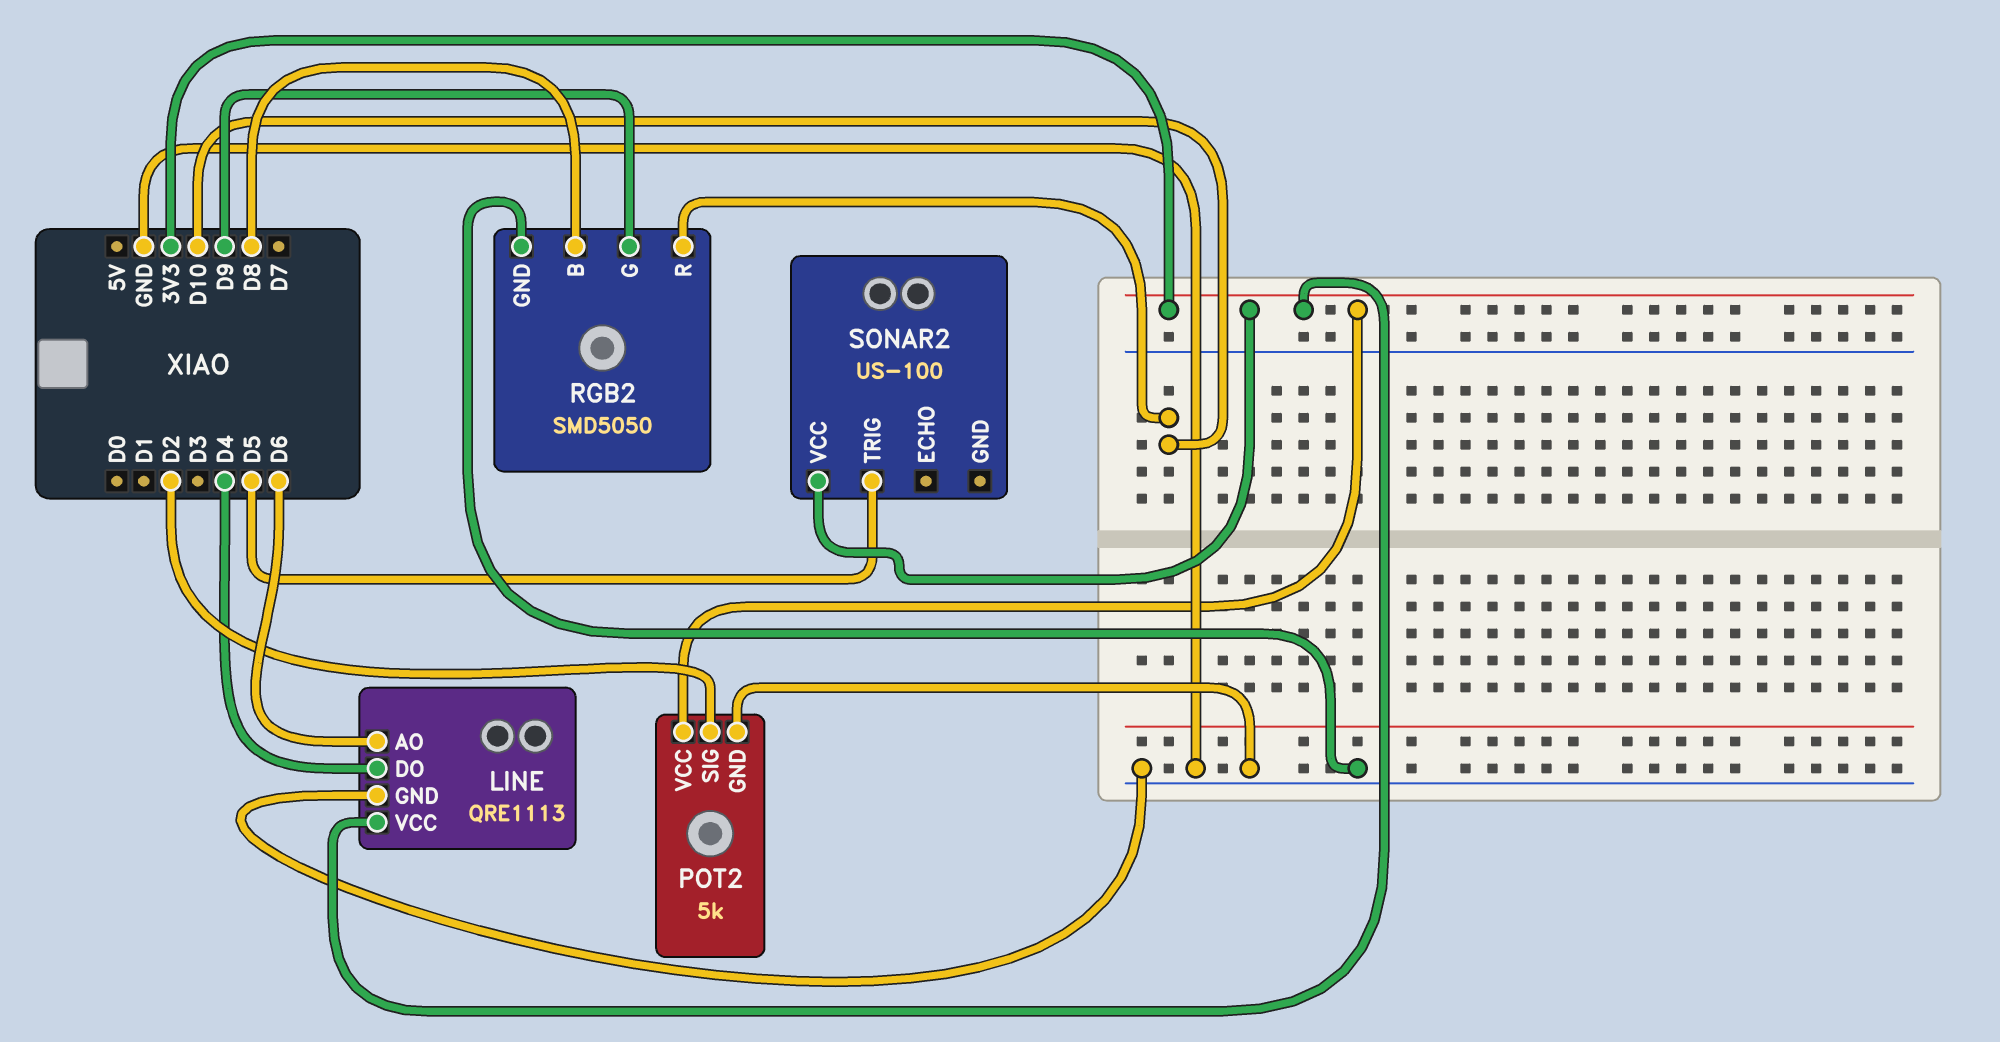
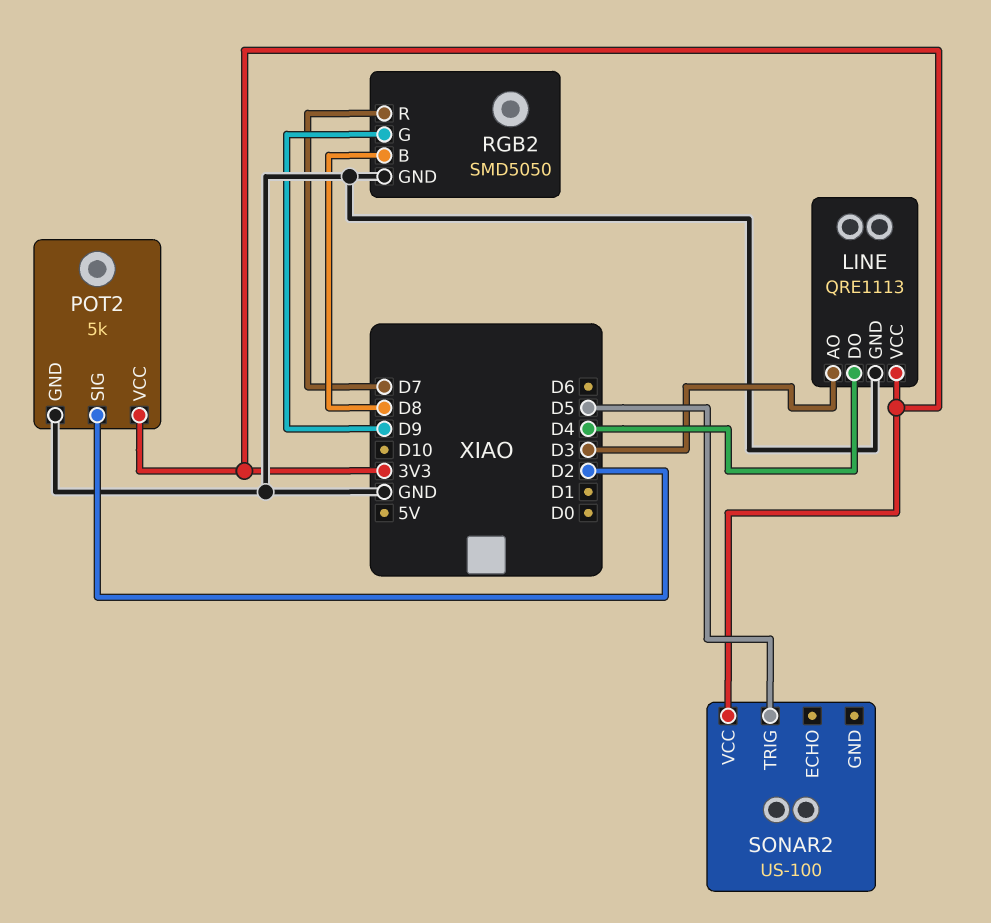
LINE pin AO: D6 -> D3
RGB2 pin R: D10 -> D7

